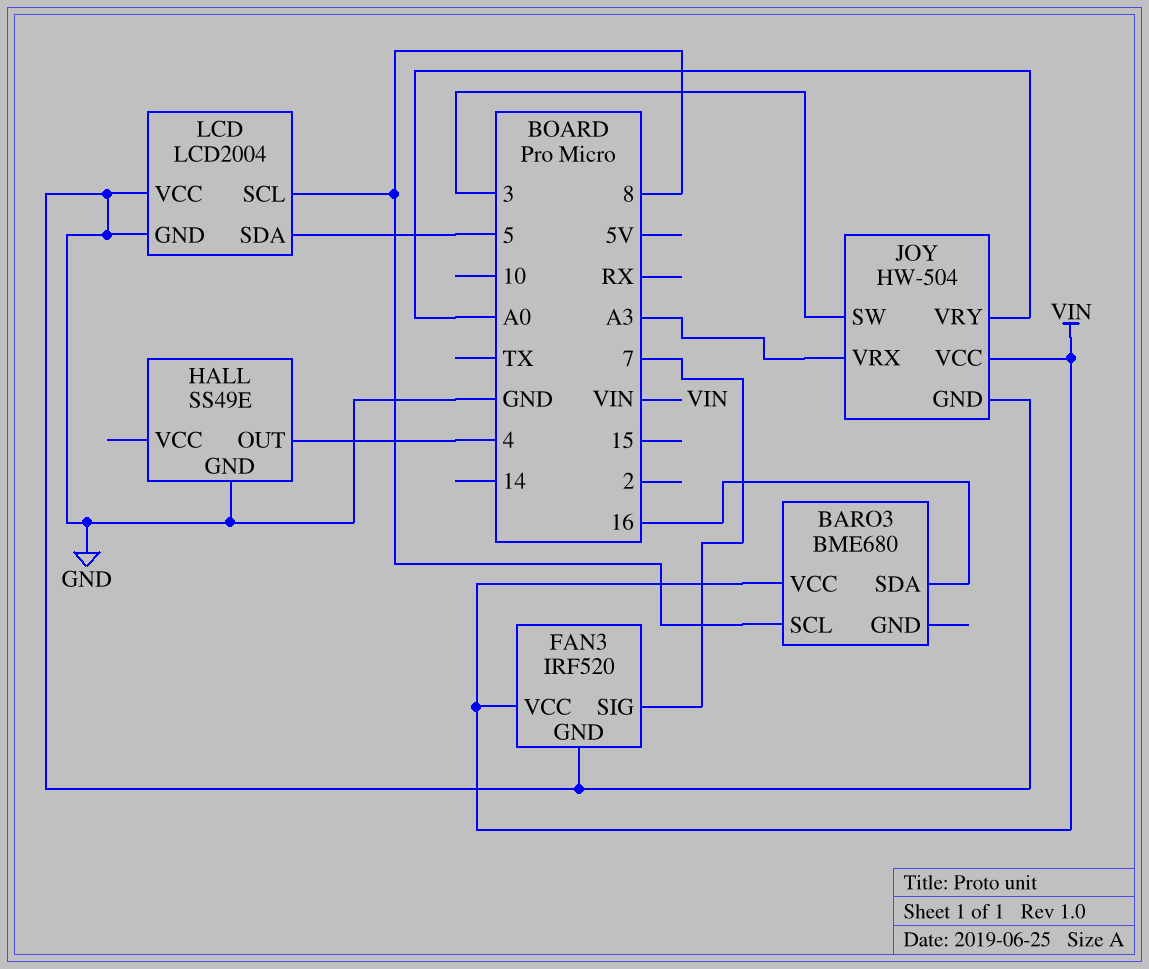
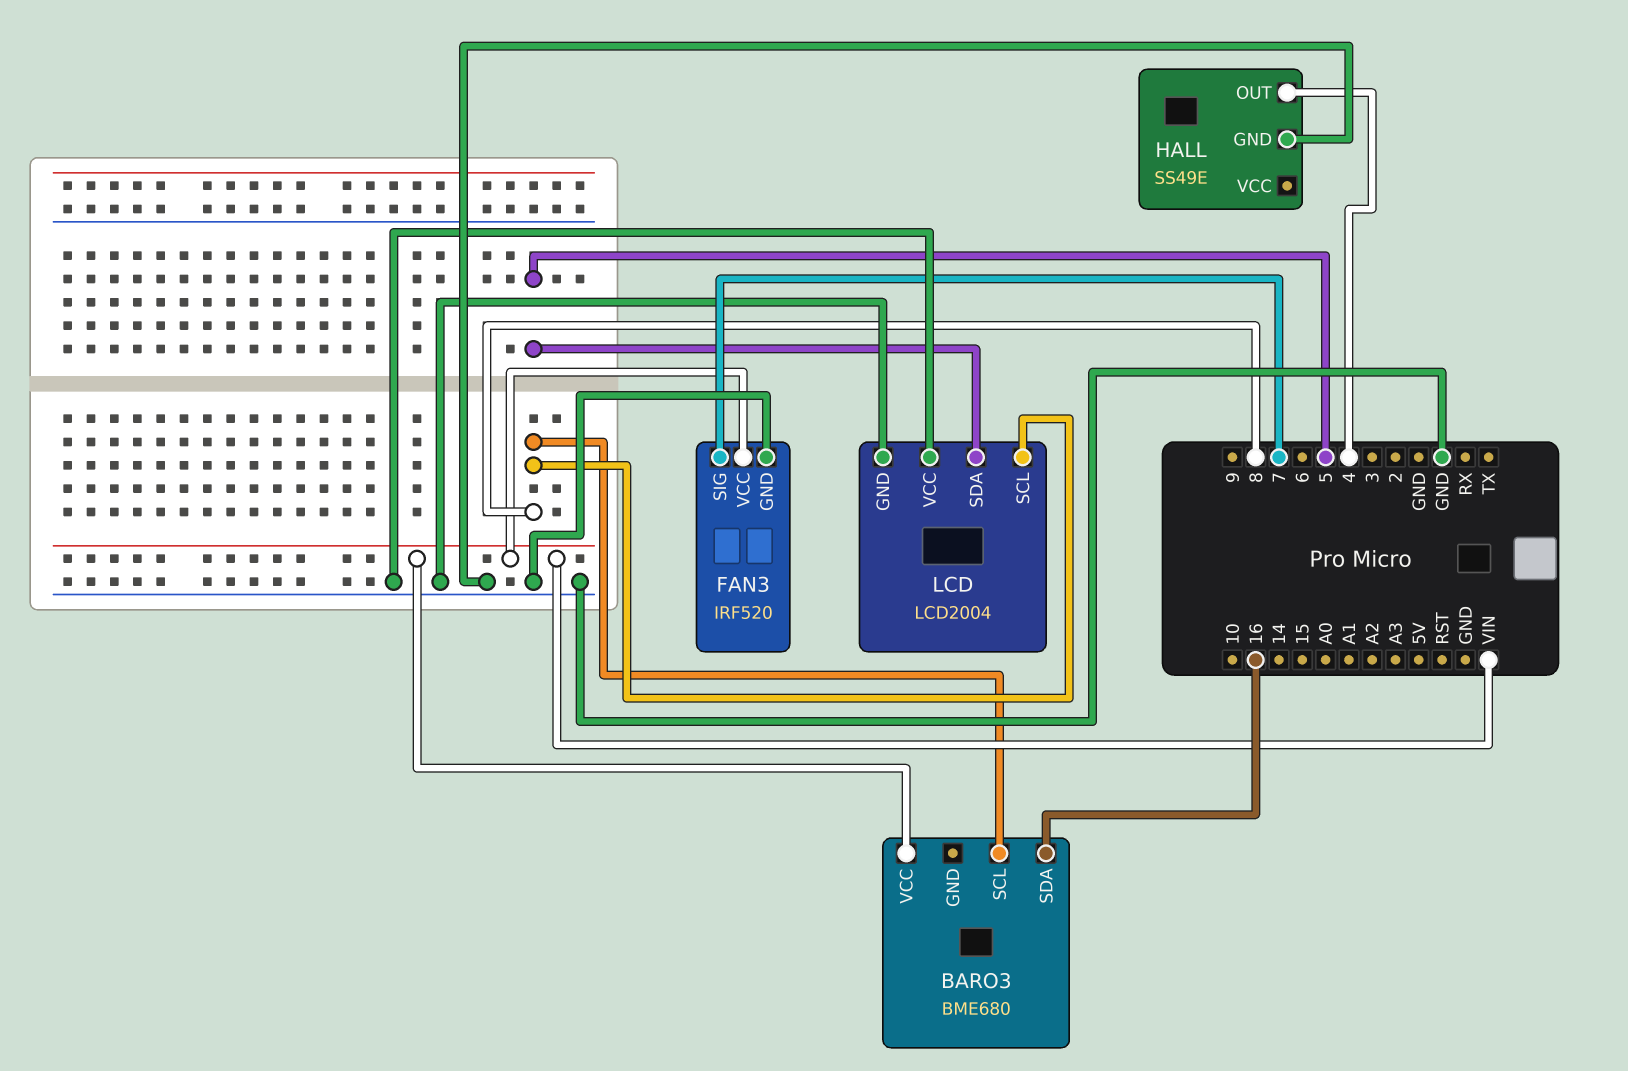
JOY: HW-504 -> none
JOY pin GND: GND -> none
JOY pin SW: 3 -> none
JOY pin VCC: VIN -> none
JOY pin VRX: A3 -> none
JOY pin VRY: A0 -> none

